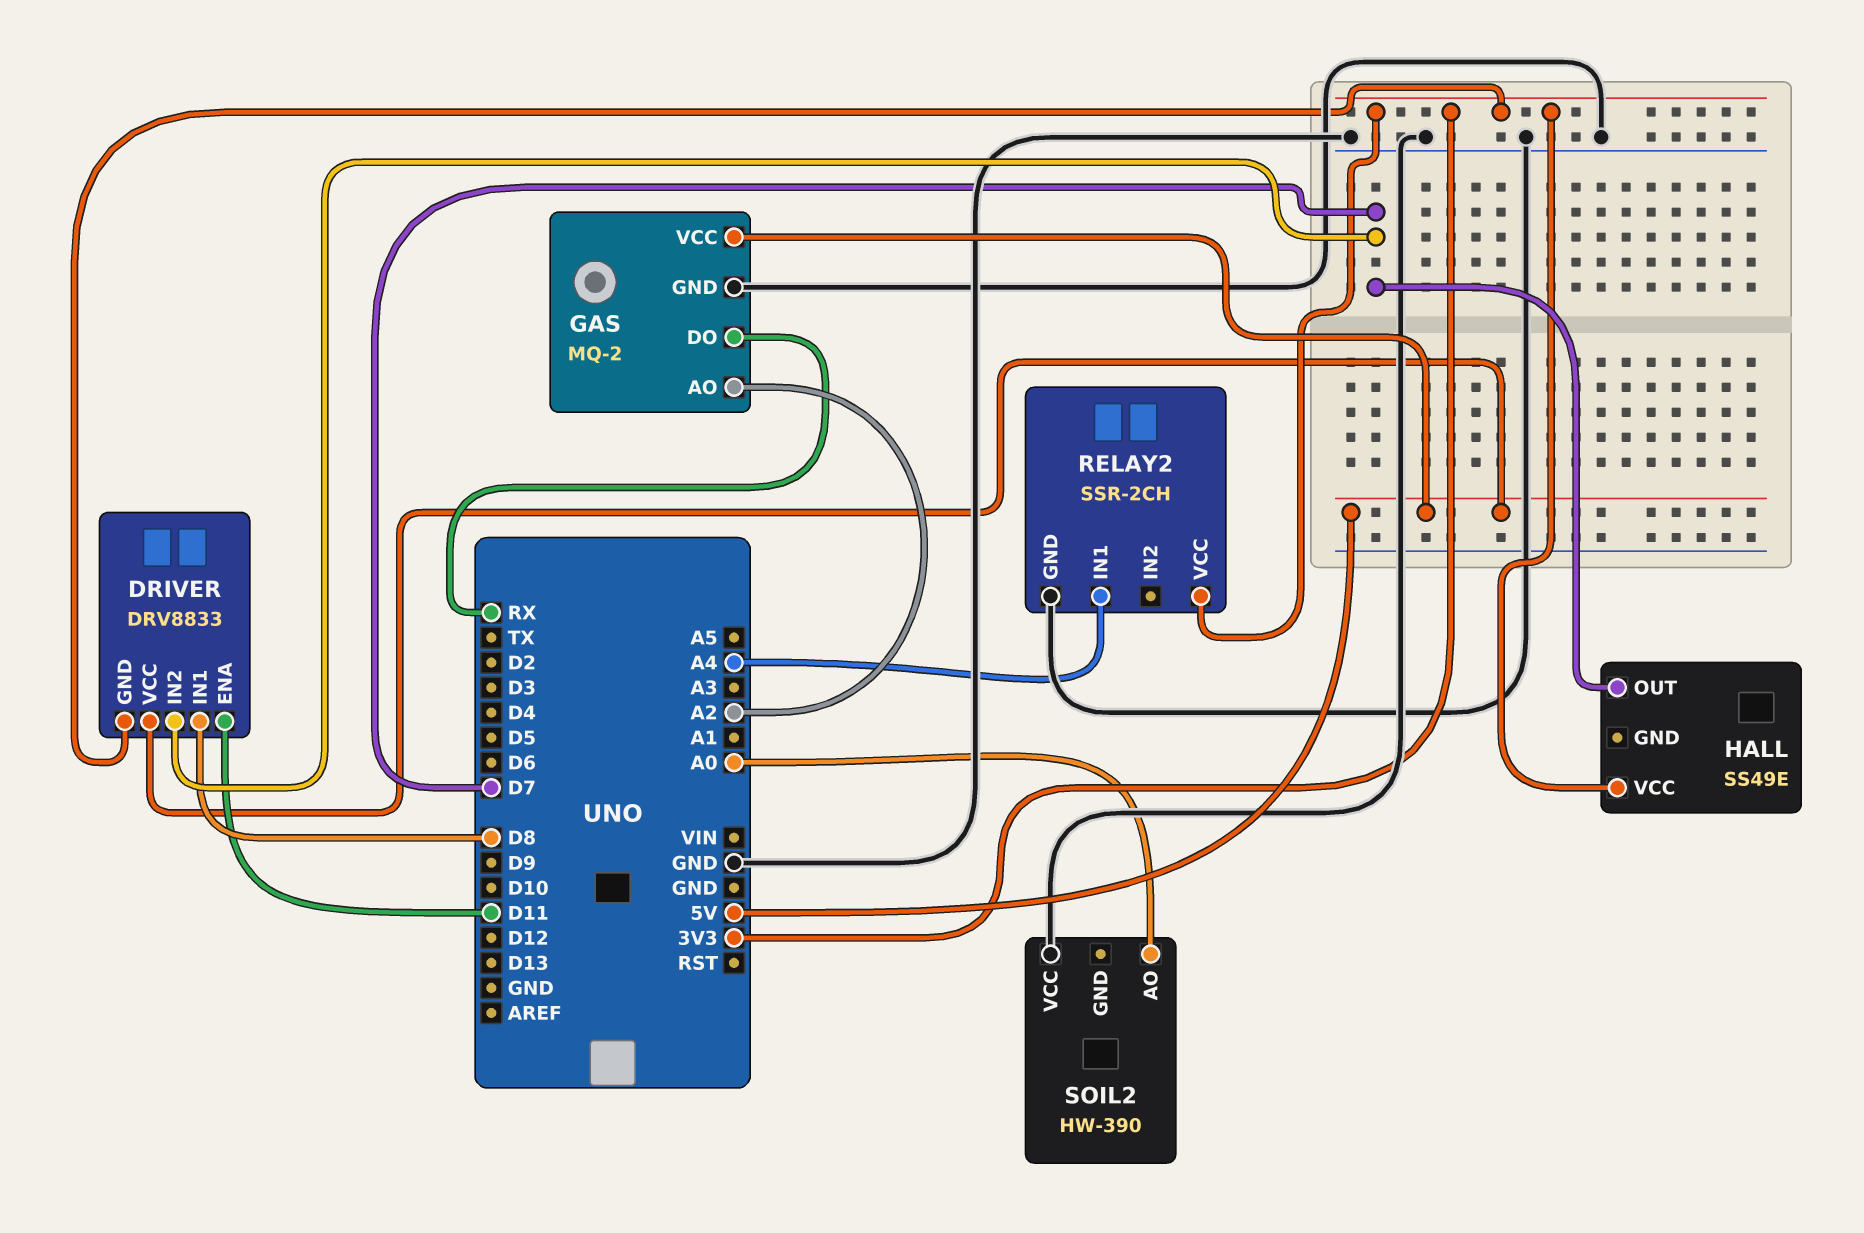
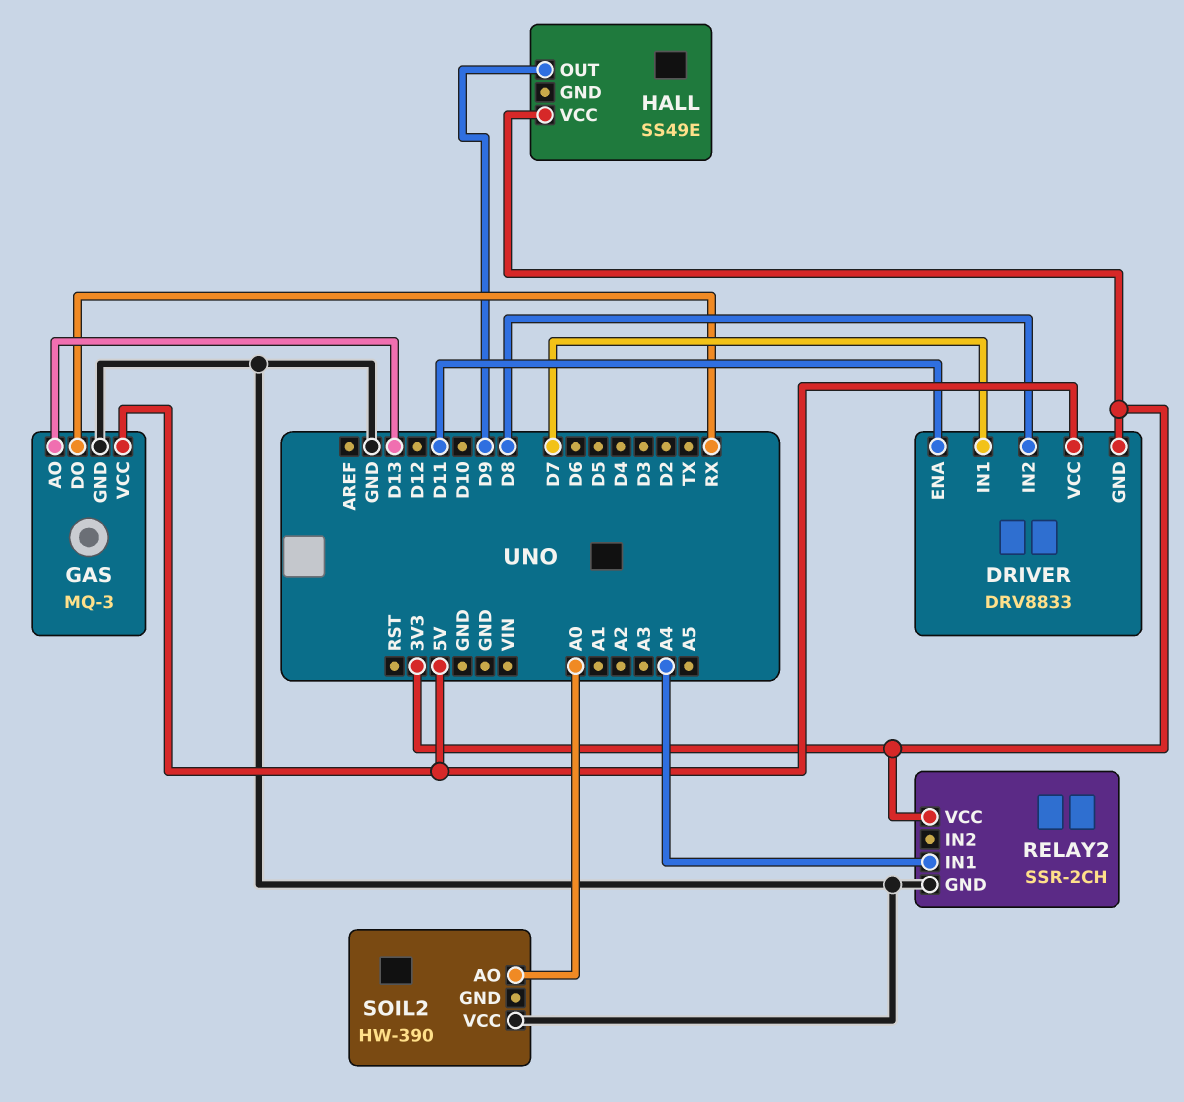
DRIVER pin IN1: D8 -> D7
DRIVER pin IN2: D7 -> D8
GAS: MQ-2 -> MQ-3
GAS pin AO: A2 -> D13
HALL pin OUT: D7 -> D9

